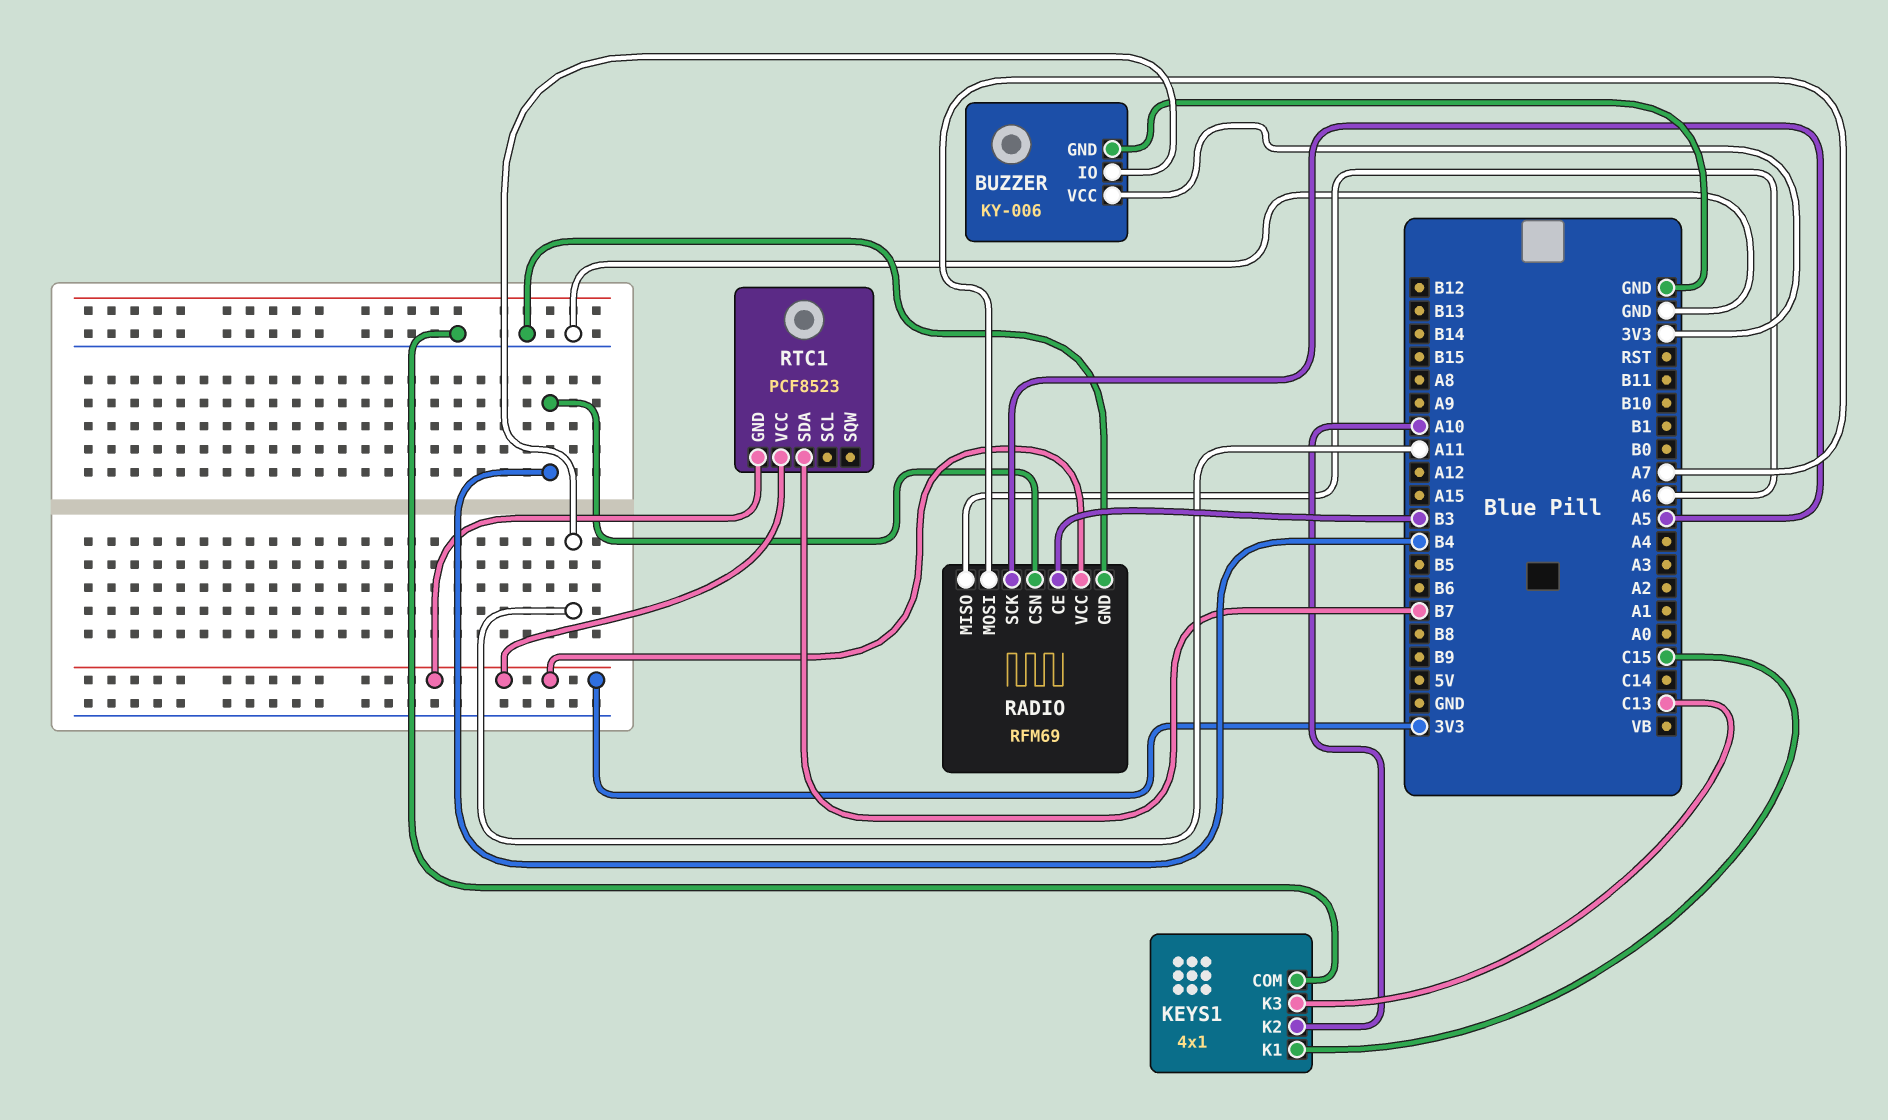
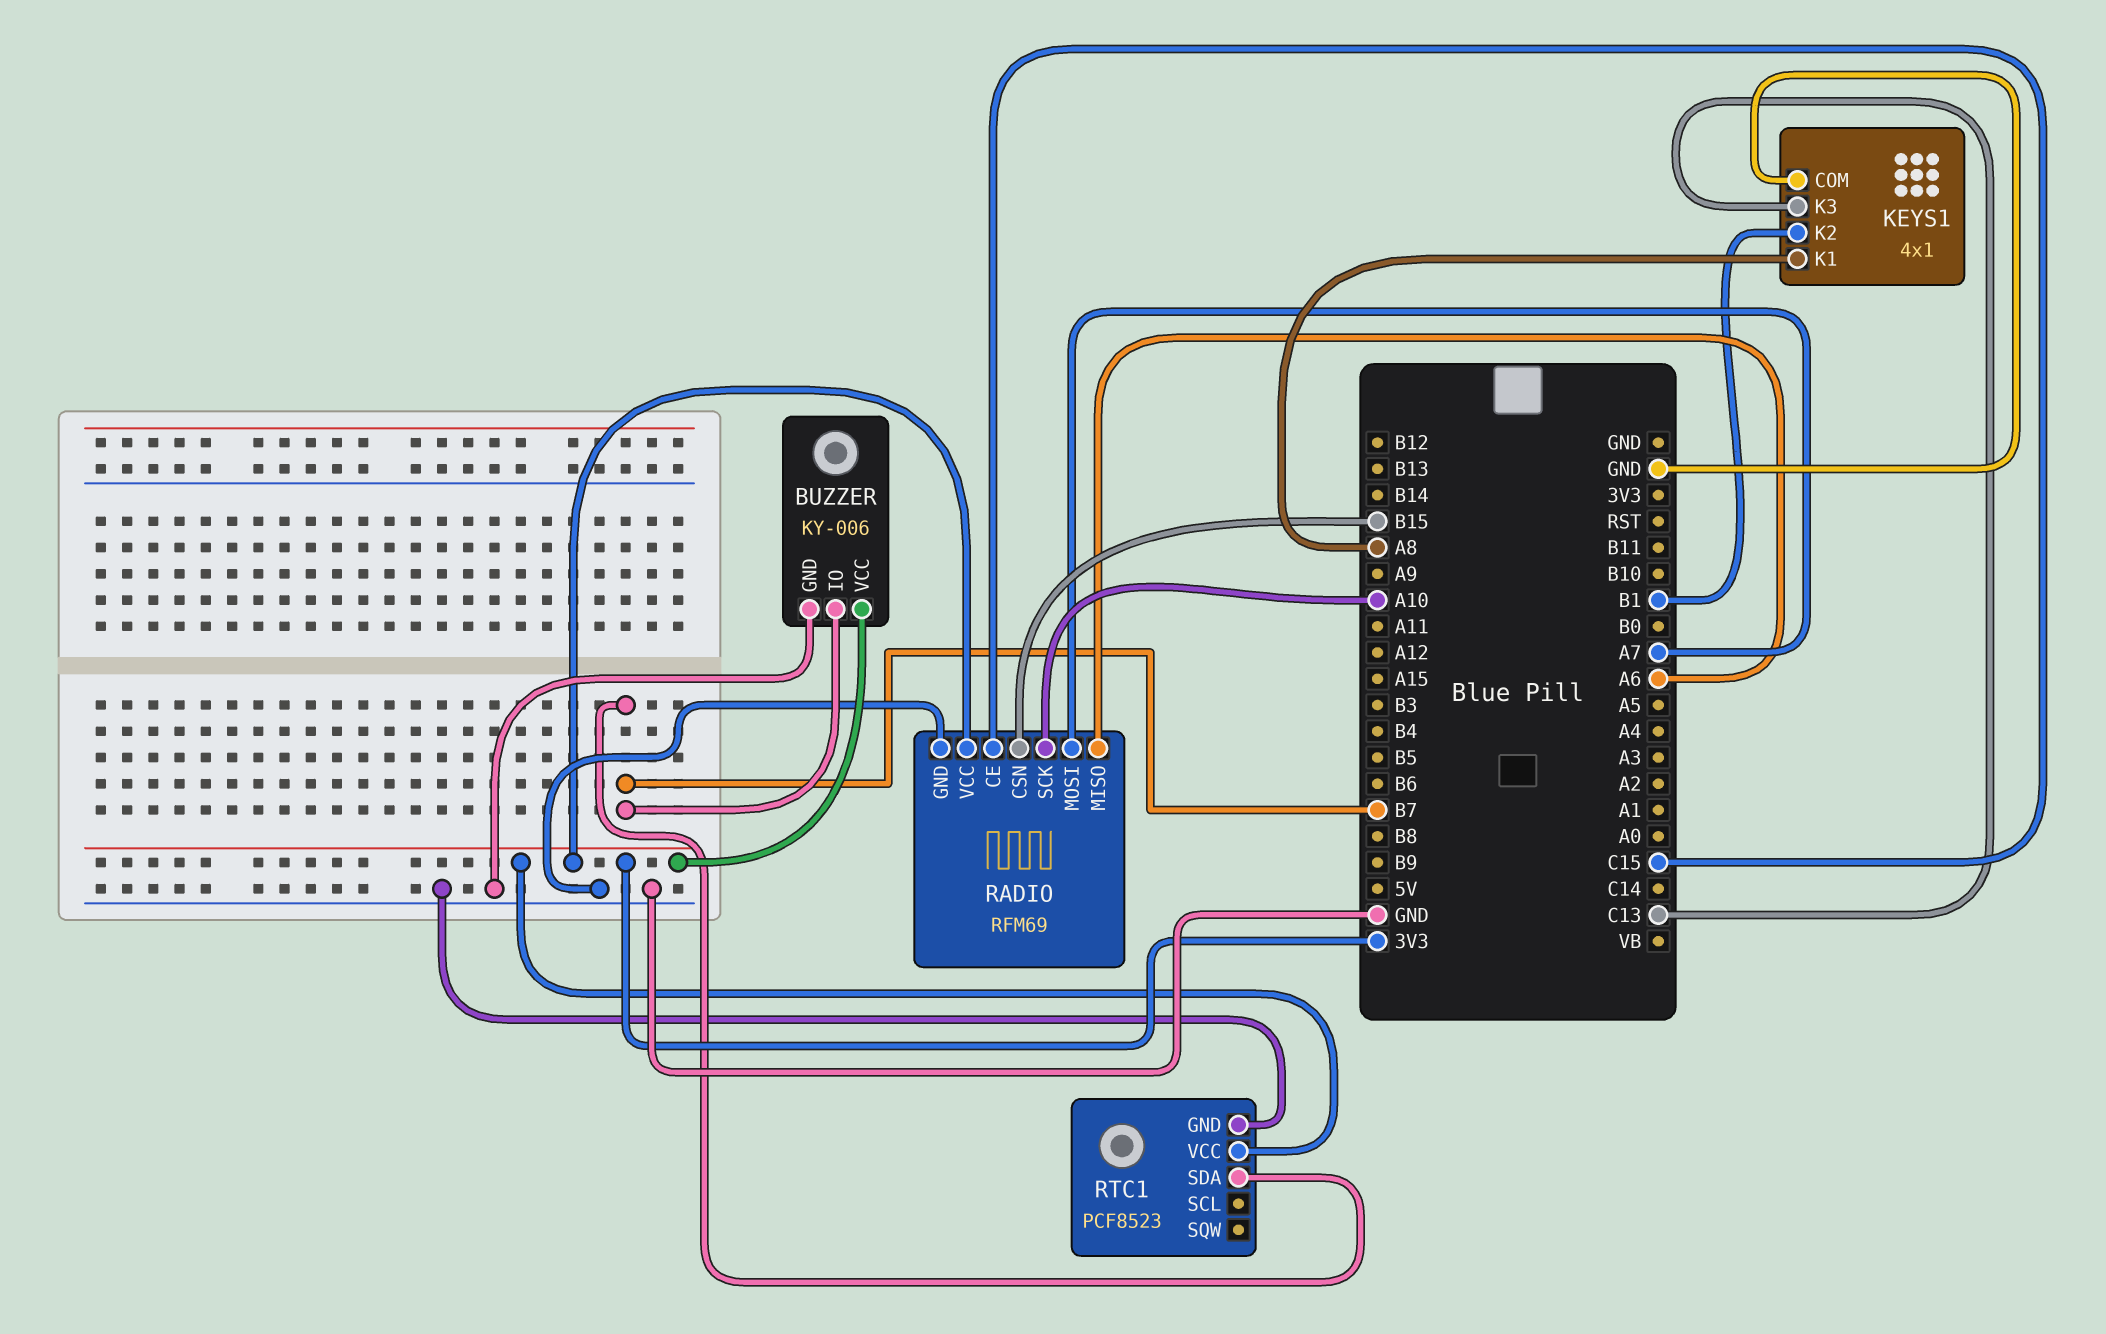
BUZZER pin IO: A11 -> B7
KEYS1 pin K1: C15 -> A8
KEYS1 pin K2: A10 -> B1
RADIO pin CE: B3 -> C15
RADIO pin CSN: B4 -> B15
RADIO pin SCK: A5 -> A10
RTC1 pin GND: 3V3 -> GND

